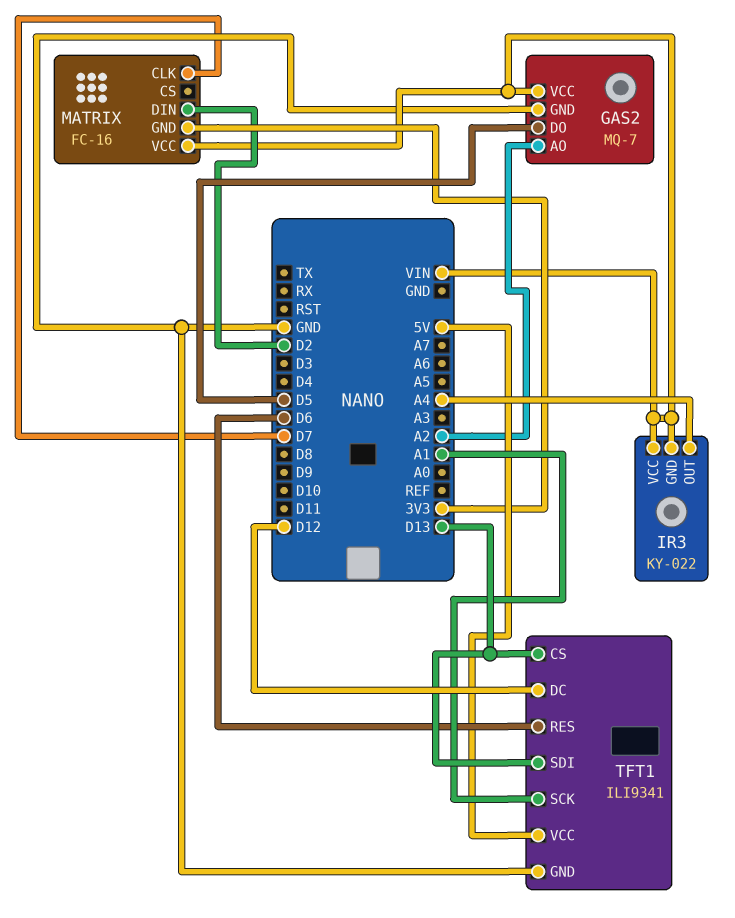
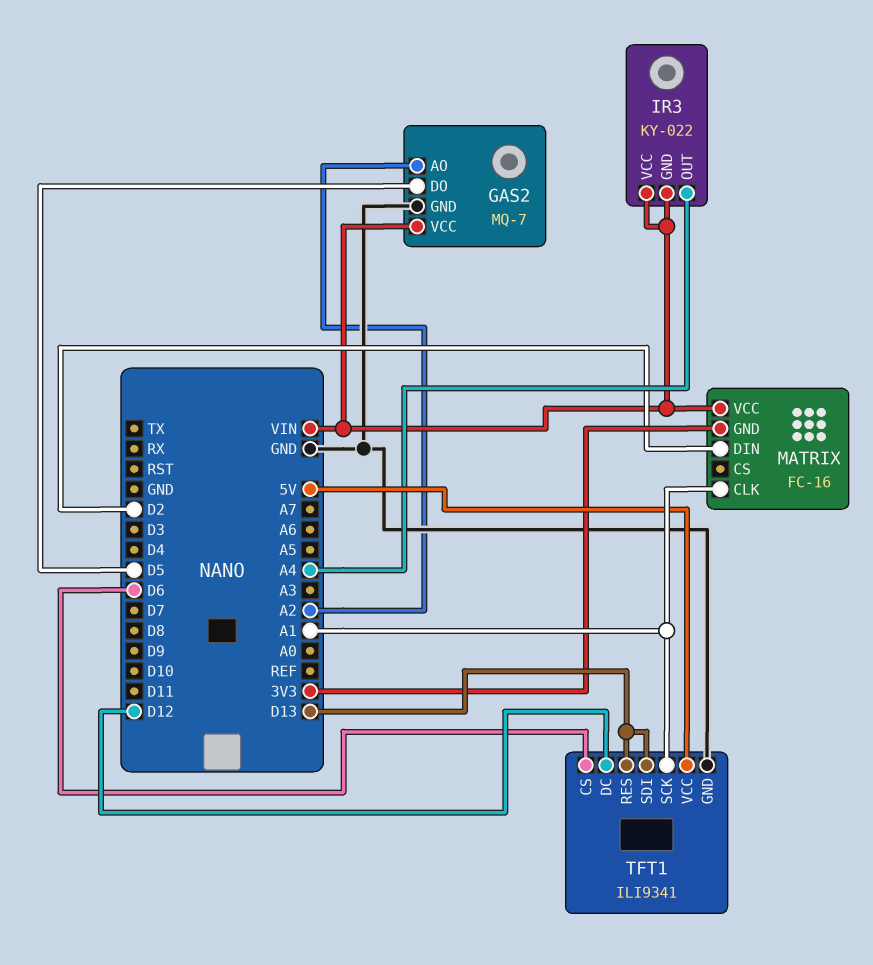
MATRIX pin CLK: D7 -> A1
TFT1 pin CS: D13 -> D6
TFT1 pin RES: D6 -> D13

